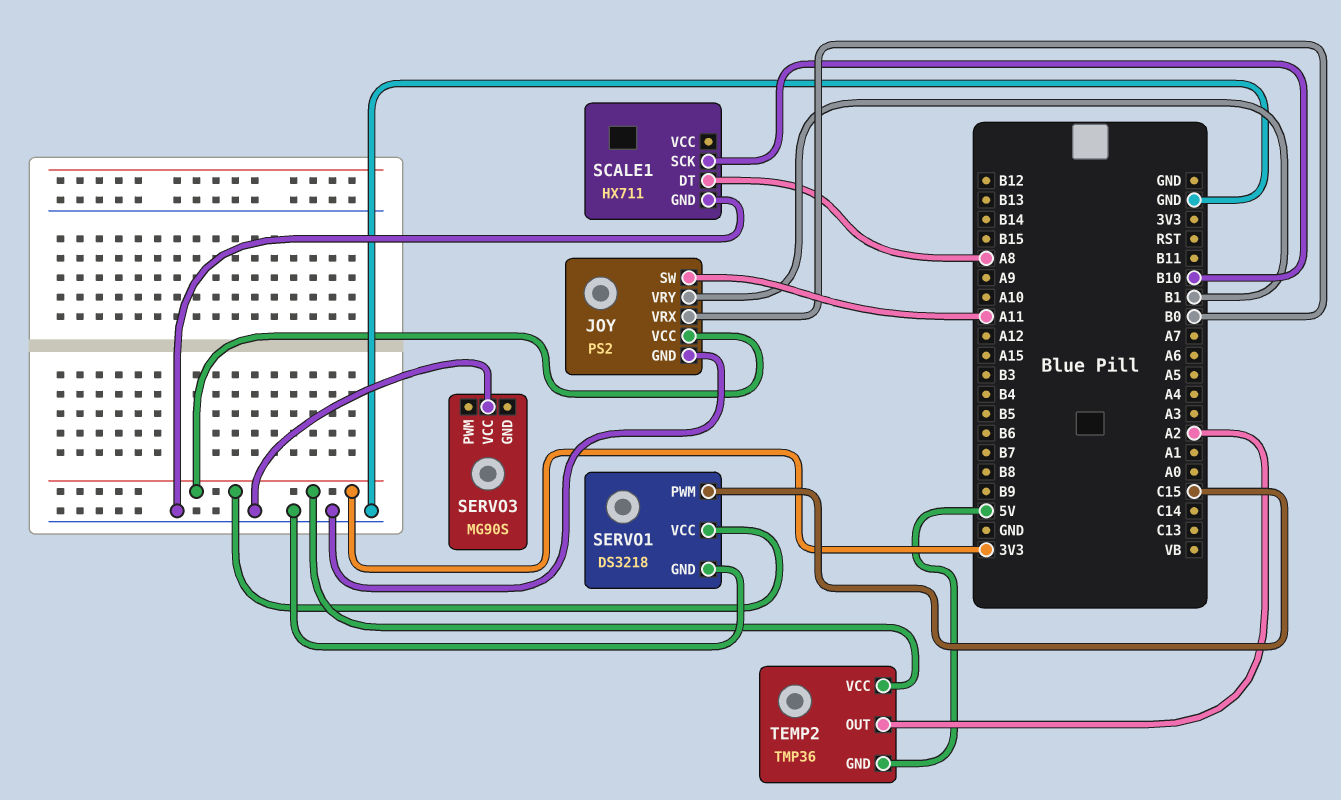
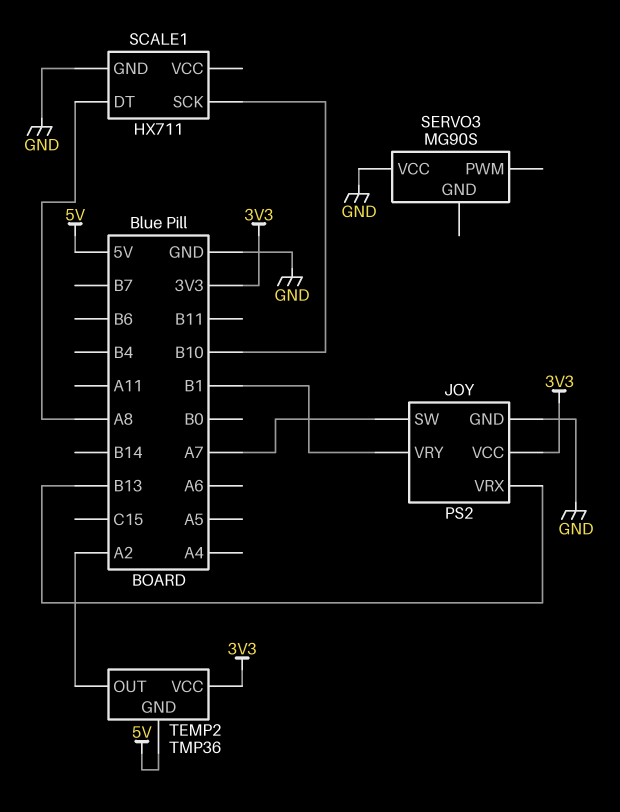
JOY pin SW: A11 -> A7
JOY pin VRX: B0 -> B13
SERVO1: DS3218 -> none
SERVO1 pin GND: GND -> none
SERVO1 pin PWM: C15 -> none
SERVO1 pin VCC: 3V3 -> none

